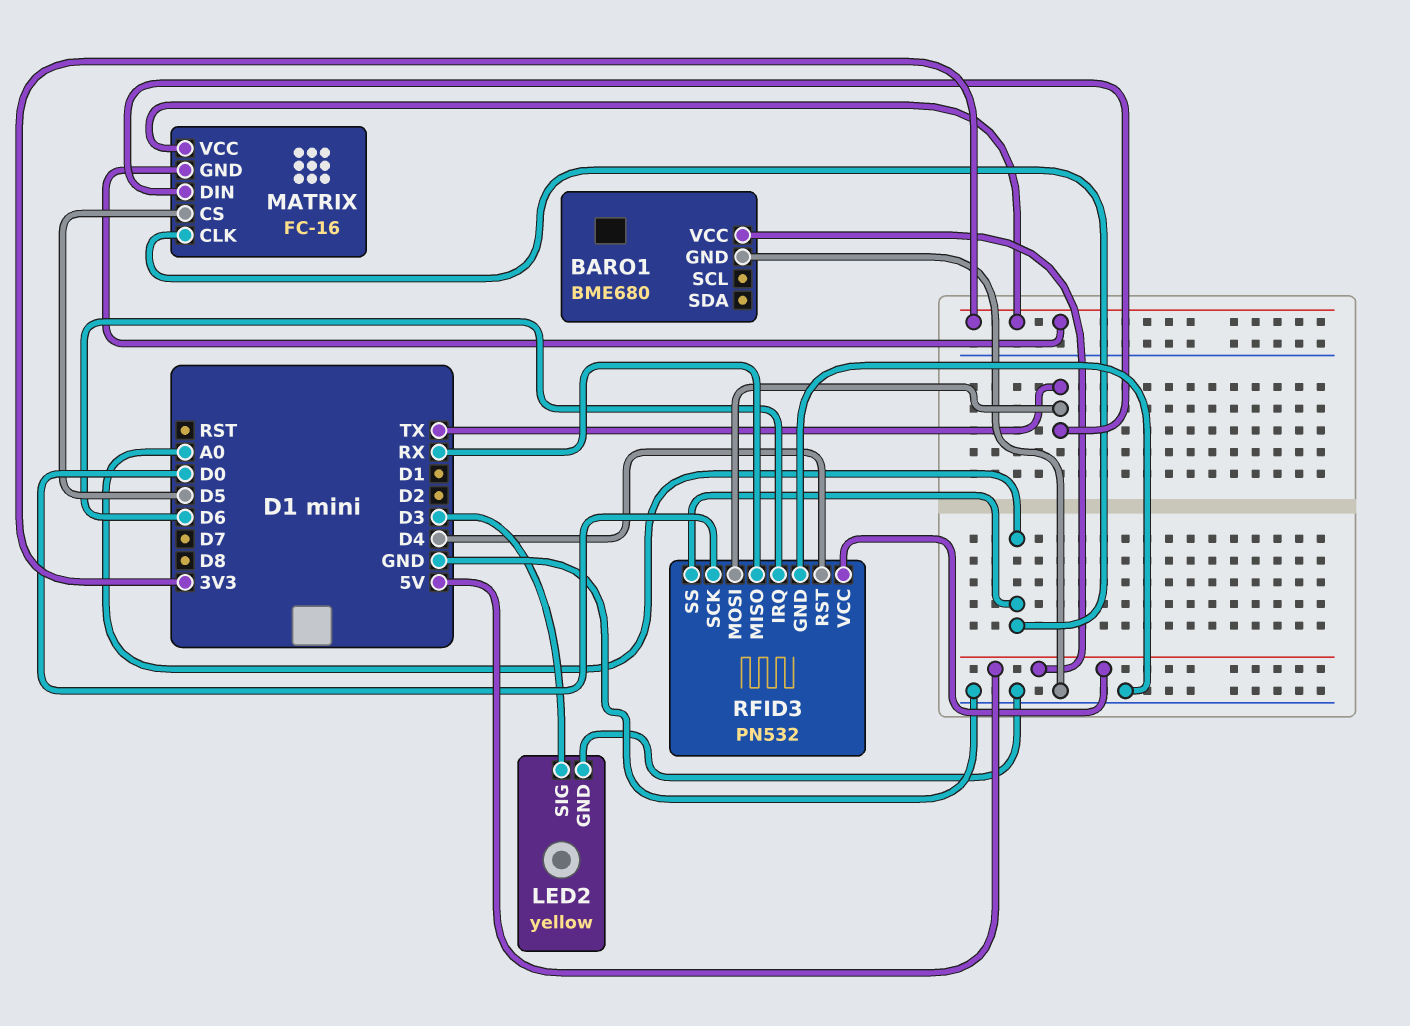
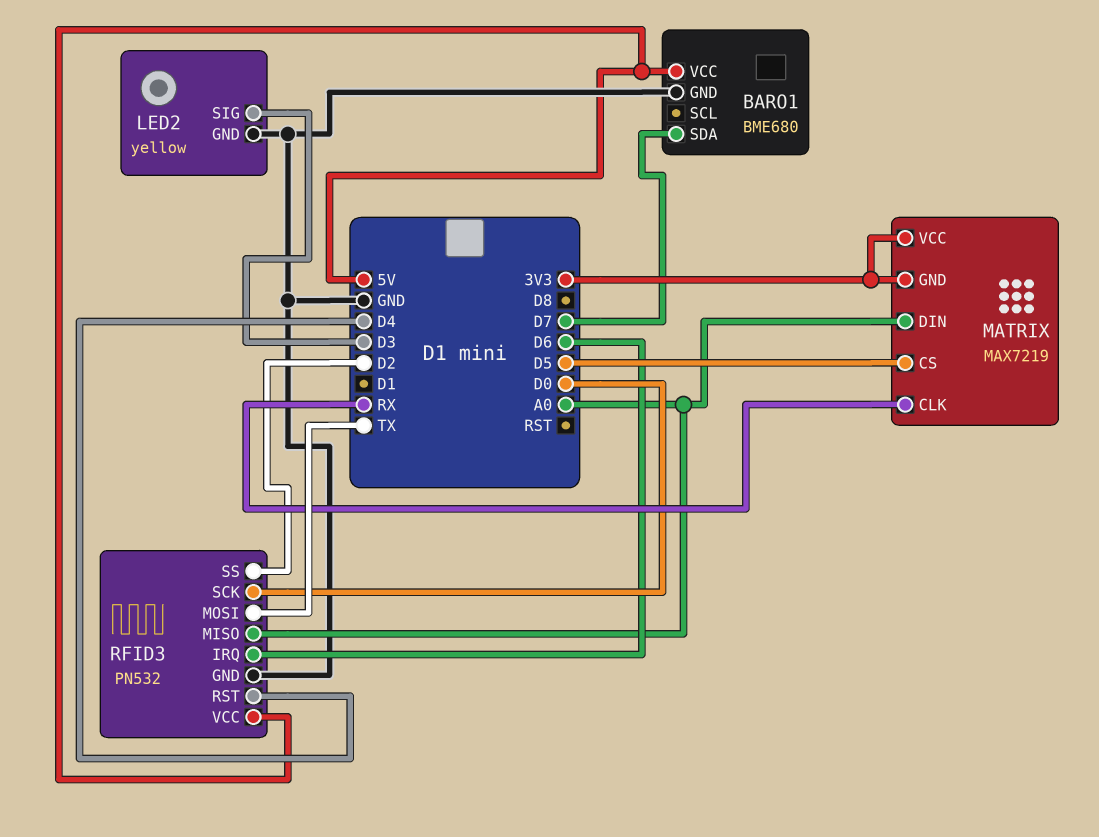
BARO1 pin SDA: none -> D7
MATRIX: FC-16 -> MAX7219
MATRIX pin CLK: A0 -> RX
MATRIX pin DIN: TX -> A0
RFID3 pin MISO: RX -> A0
RFID3 pin SS: A0 -> D2

